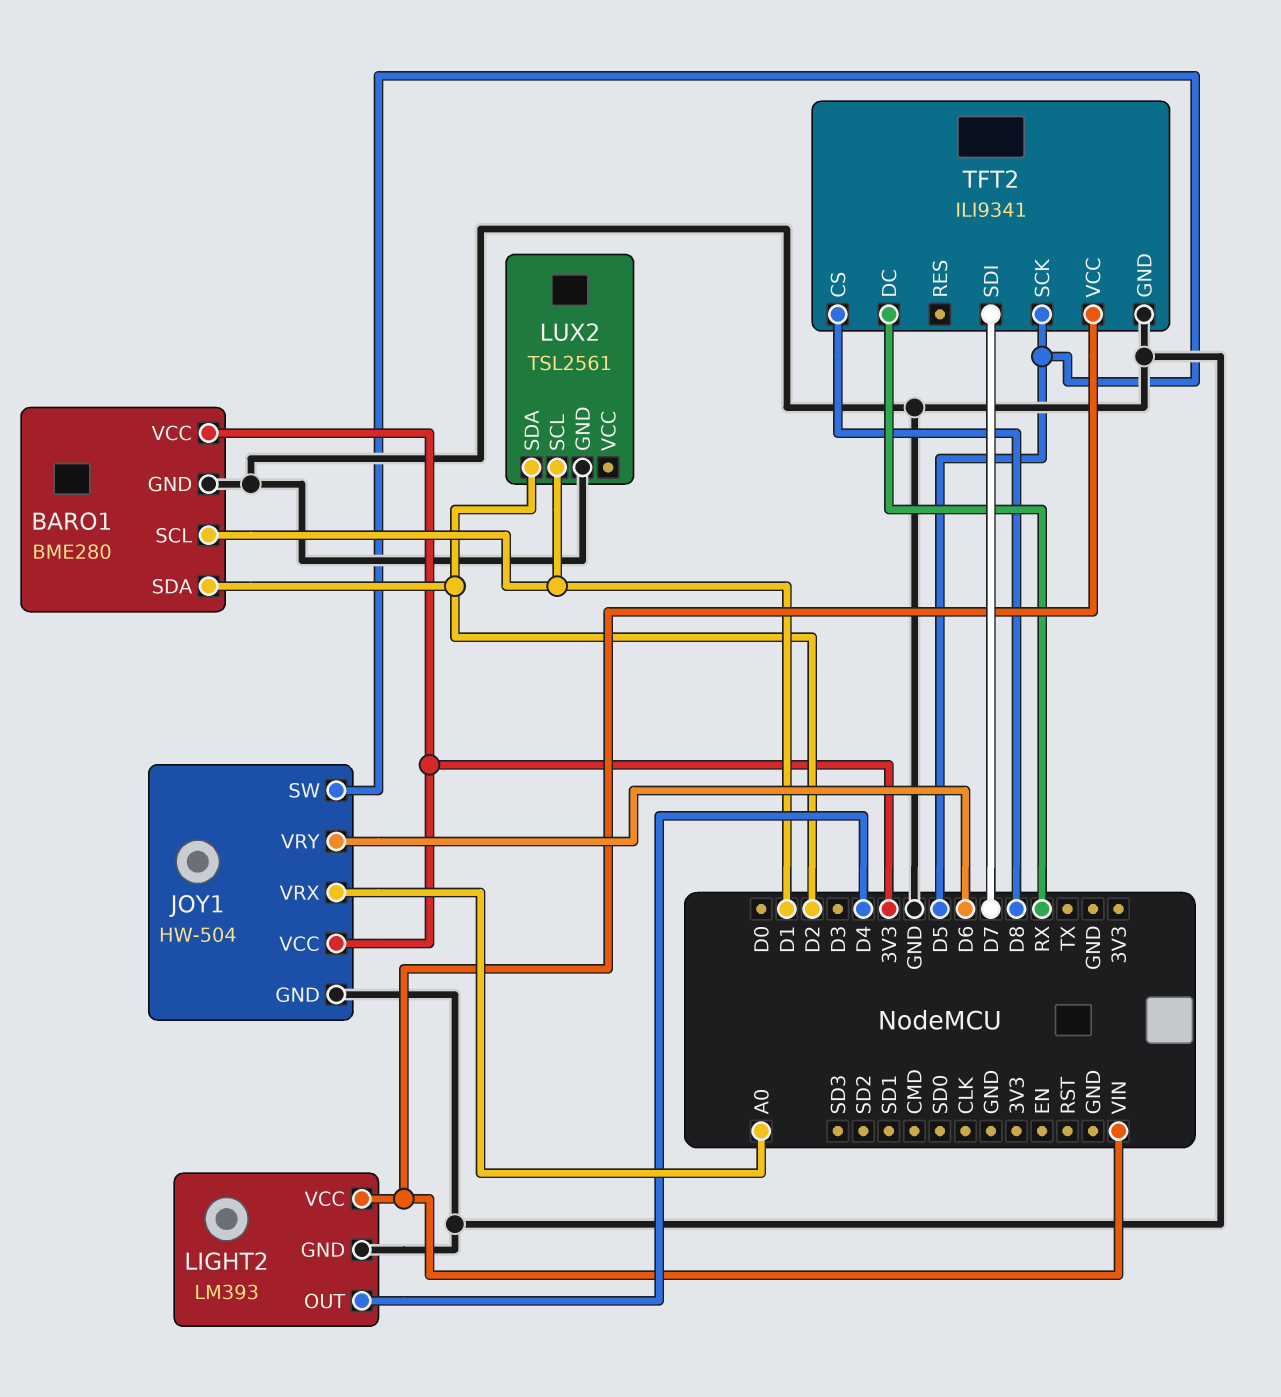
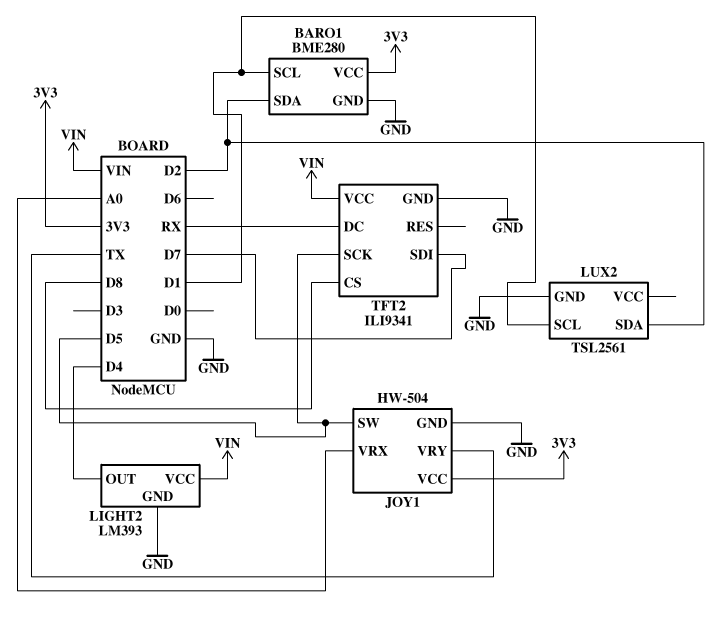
JOY1 pin VRY: D6 -> TX

